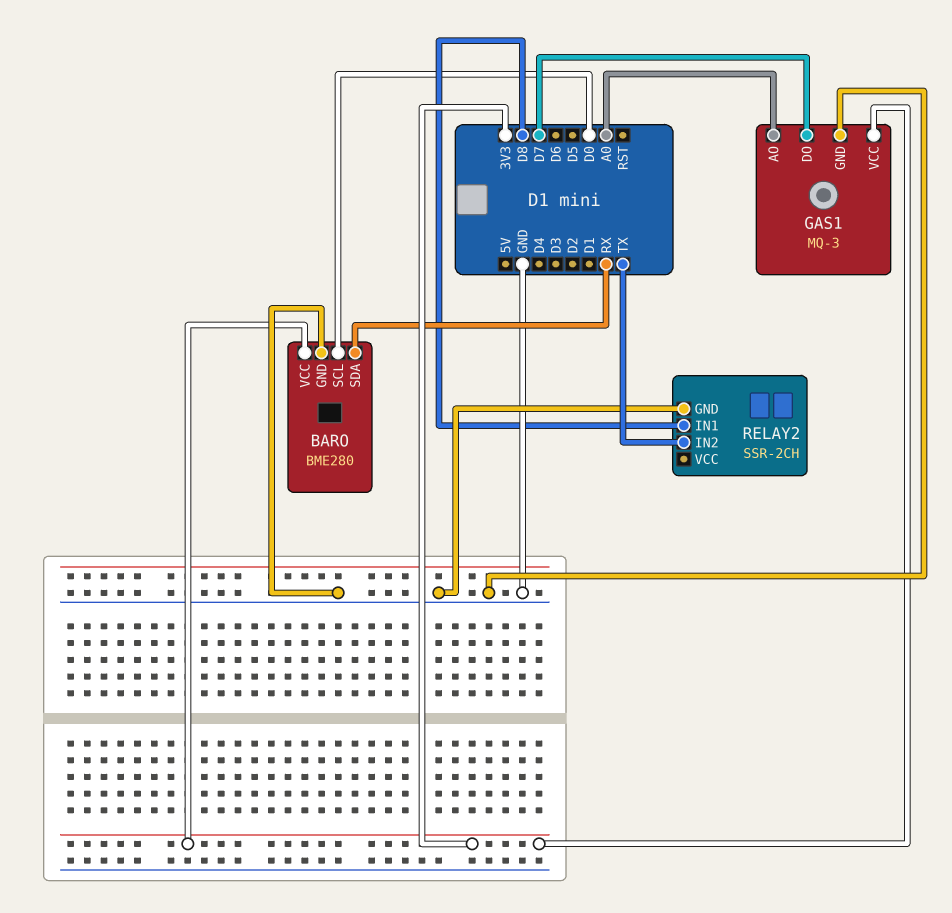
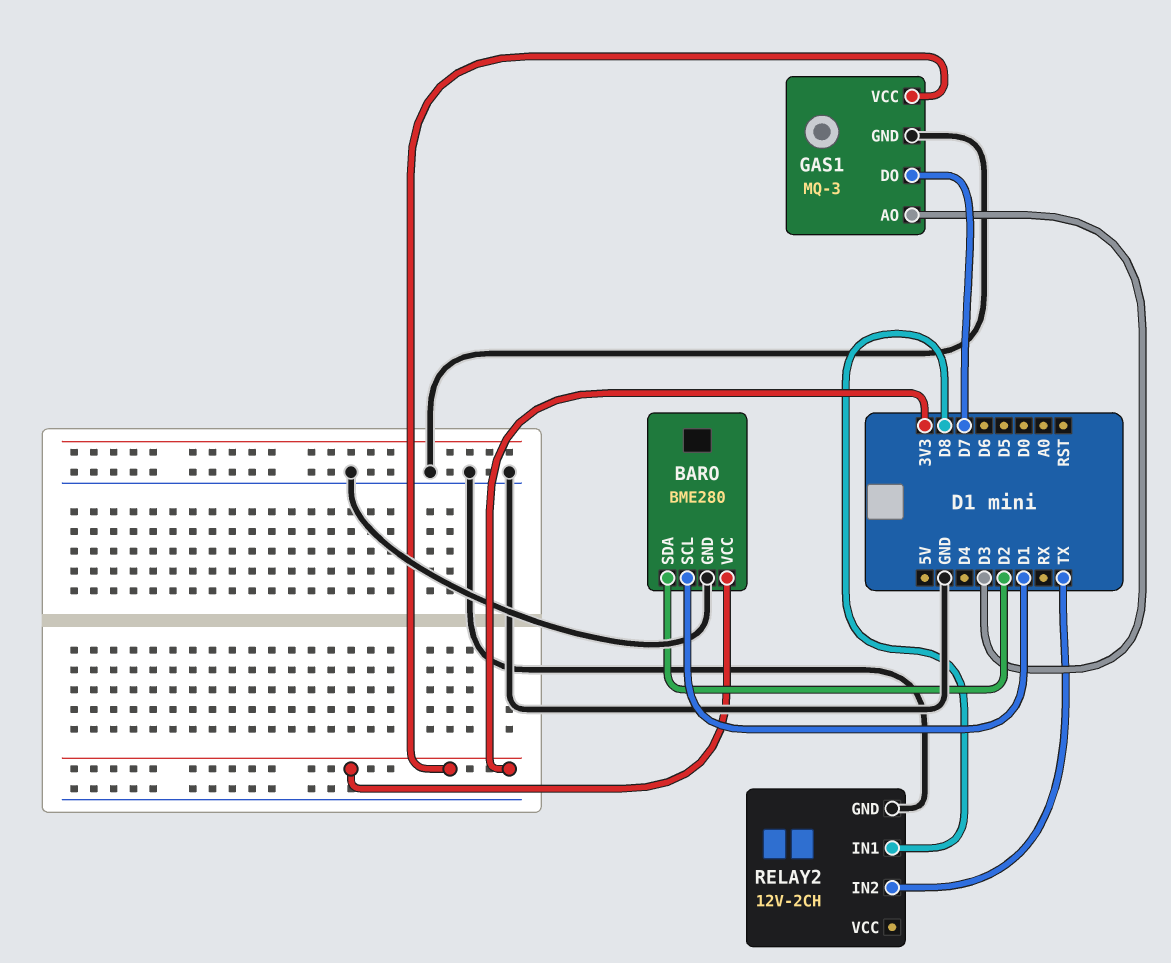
BARO pin SCL: D0 -> D1
BARO pin SDA: RX -> D2
GAS1 pin AO: A0 -> D3
RELAY2: SSR-2CH -> 12V-2CH

